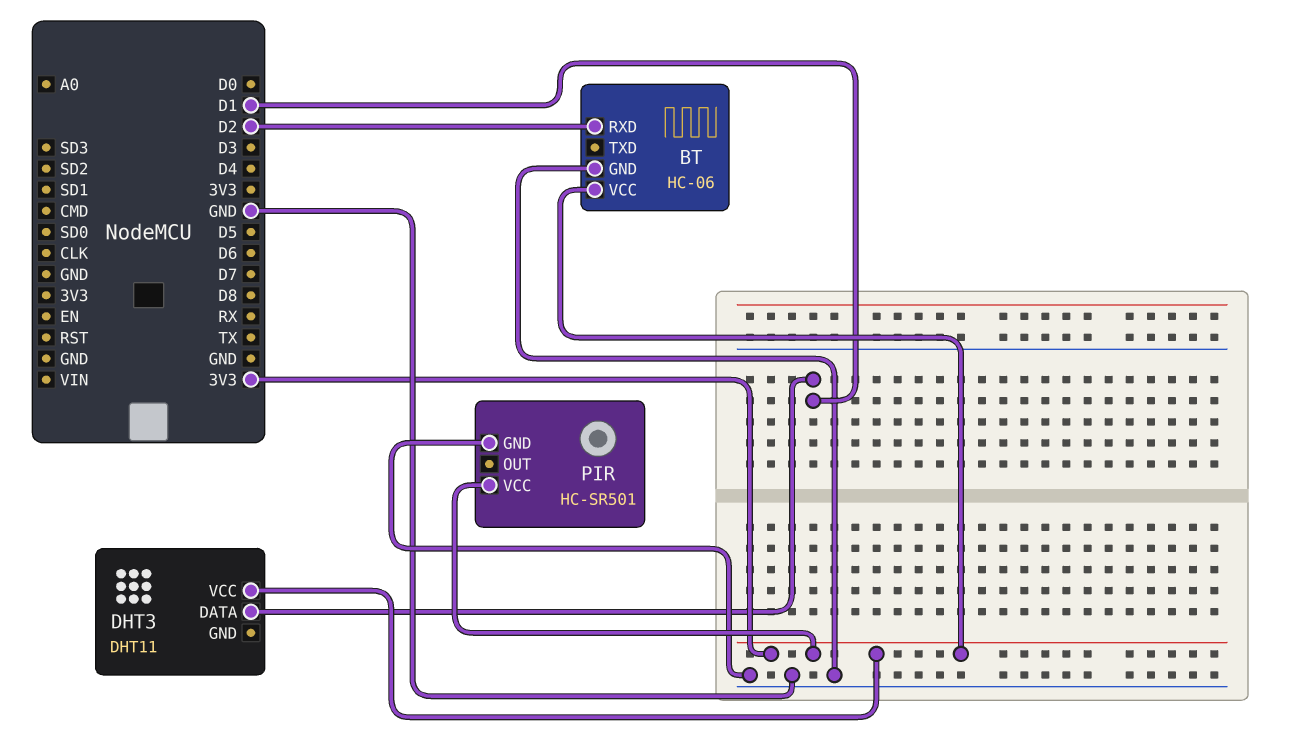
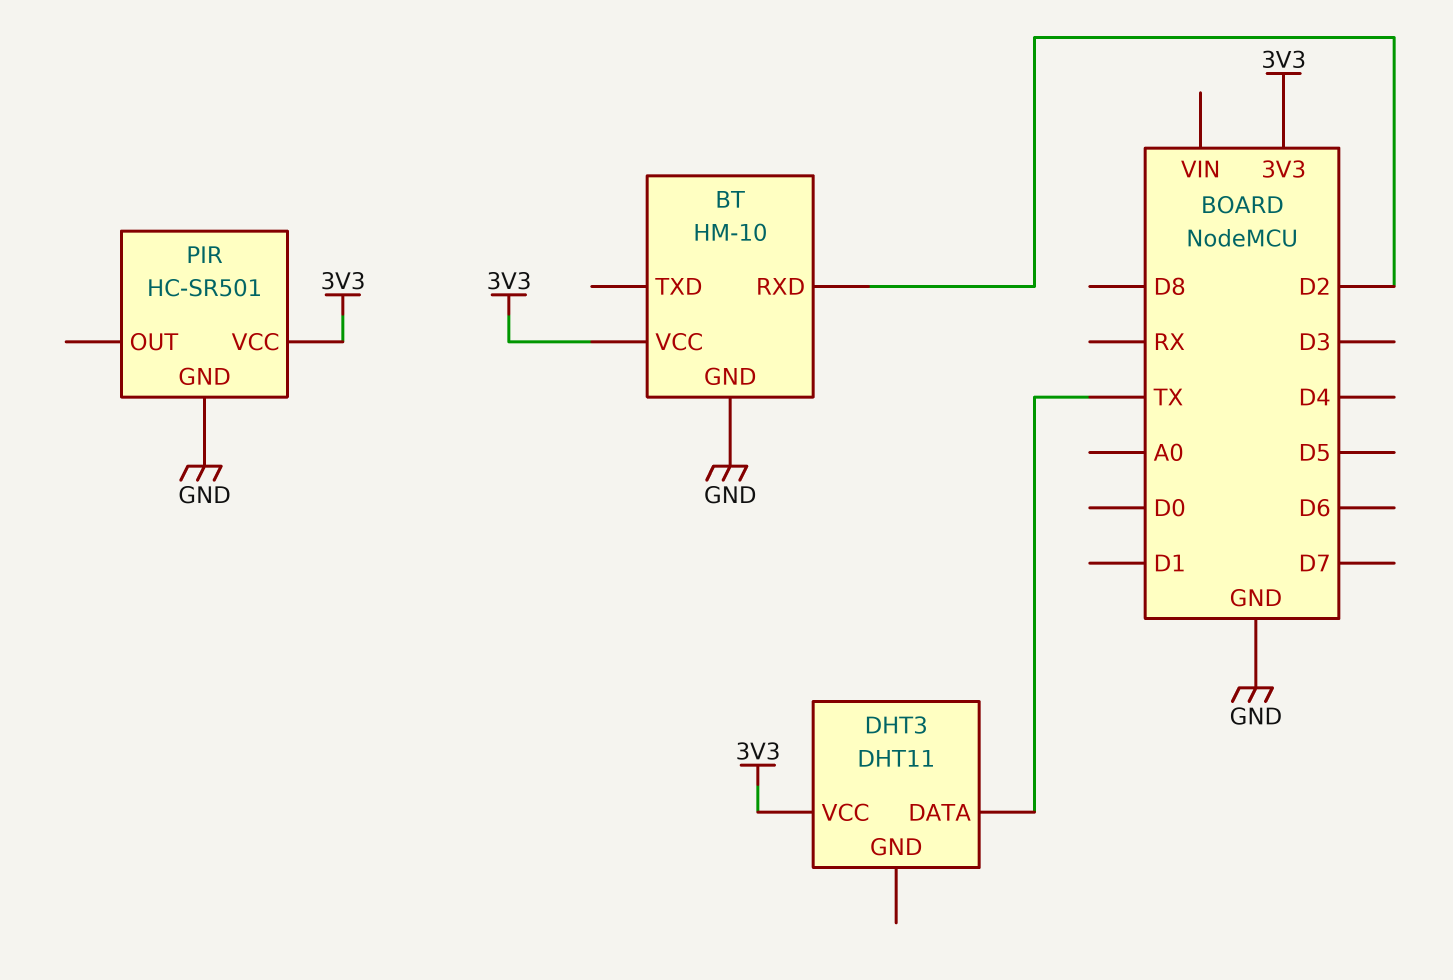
BT: HC-06 -> HM-10
DHT3 pin DATA: D1 -> TX

